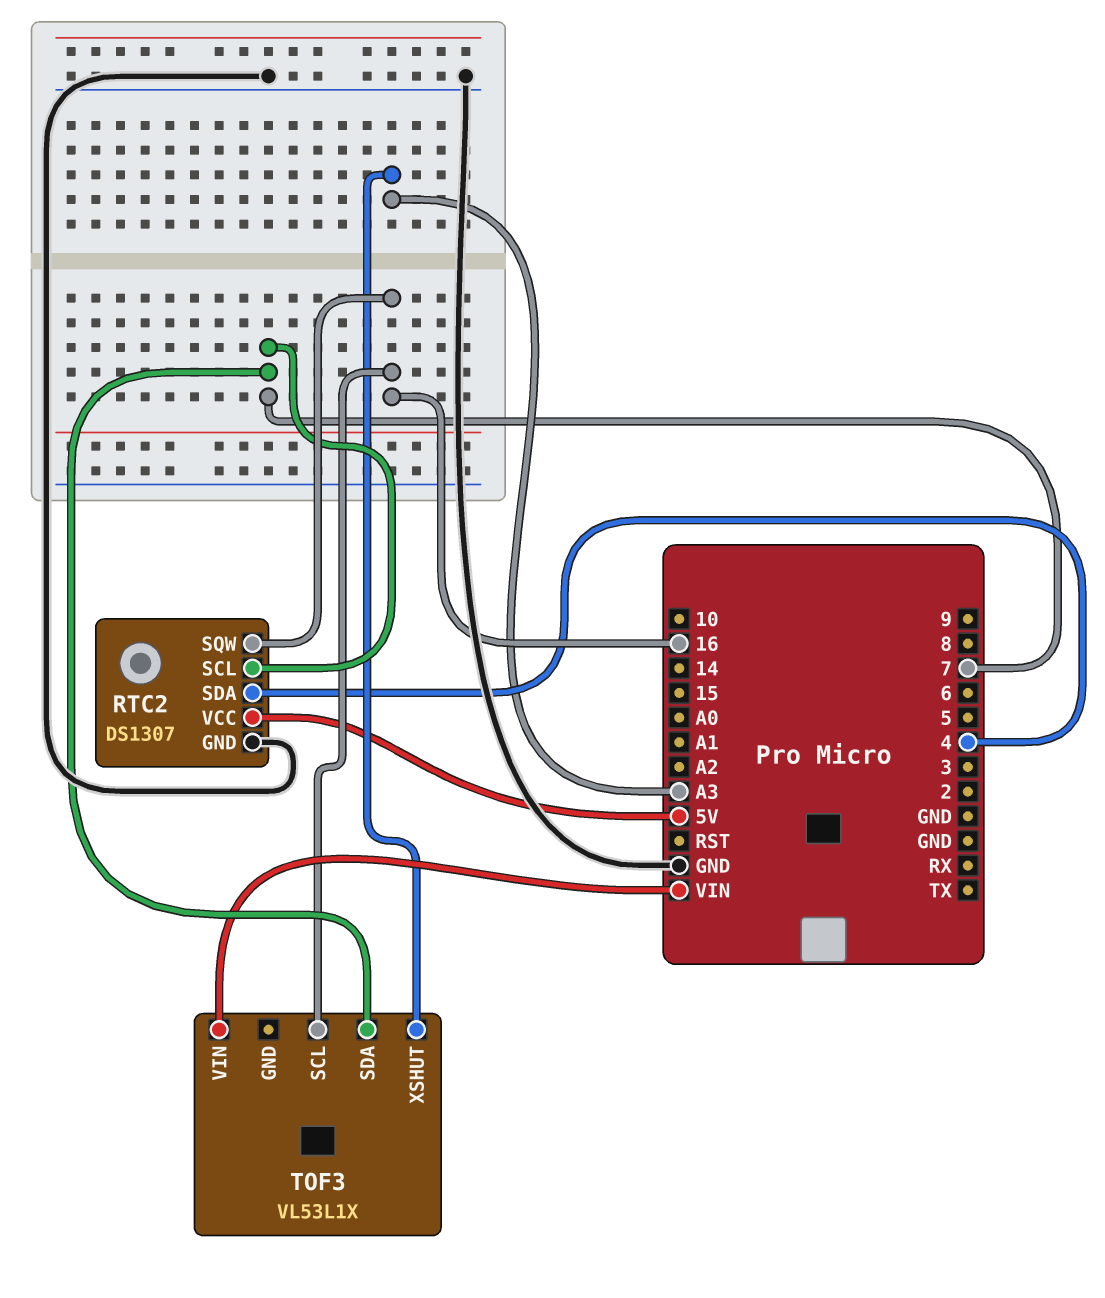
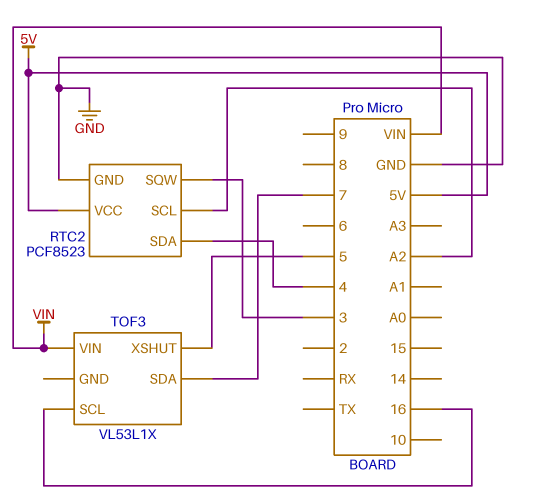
RTC2: DS1307 -> PCF8523
RTC2 pin SCL: 7 -> A2
RTC2 pin SQW: 16 -> 3
TOF3 pin XSHUT: A3 -> 5

